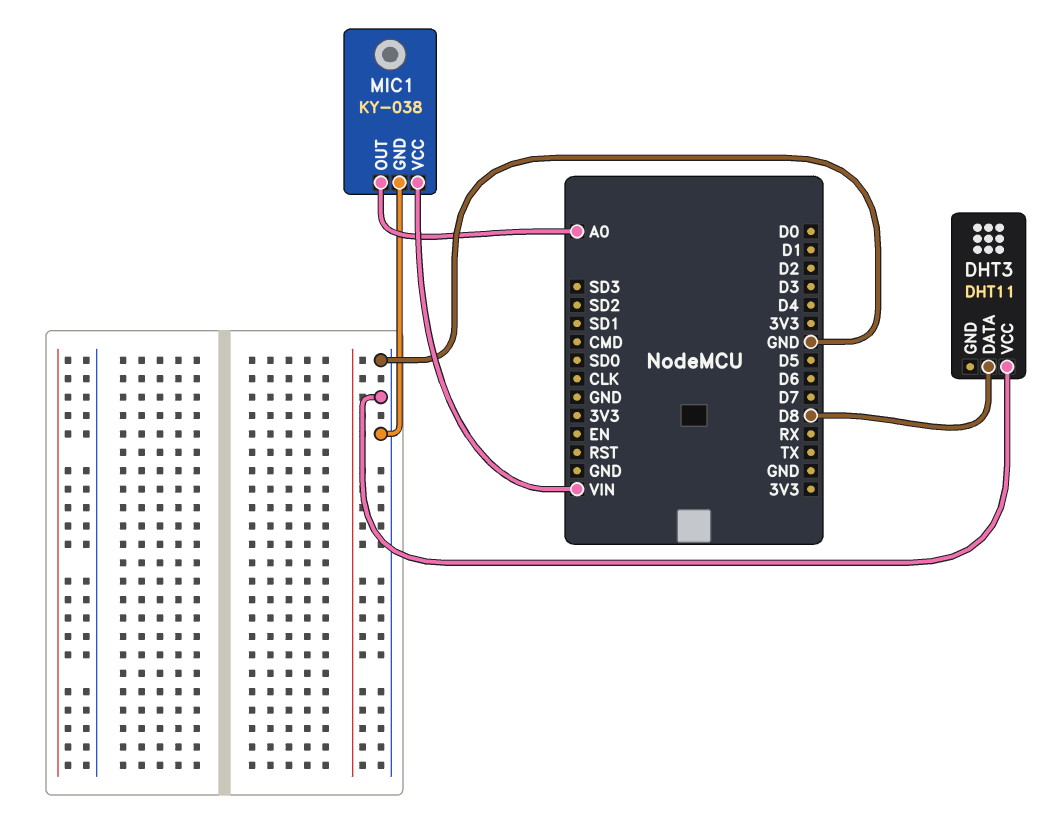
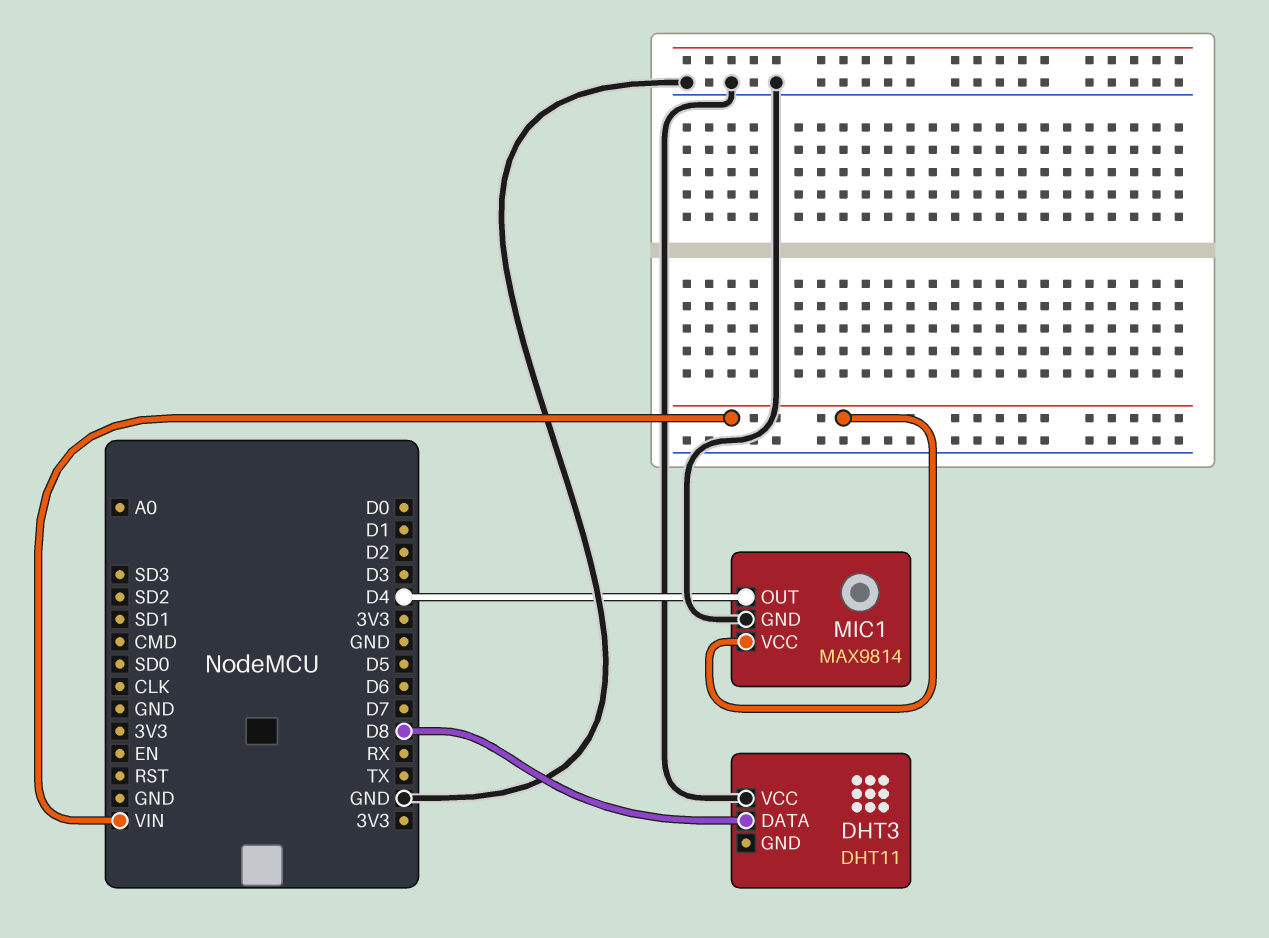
MIC1: KY-038 -> MAX9814
MIC1 pin OUT: A0 -> D4

